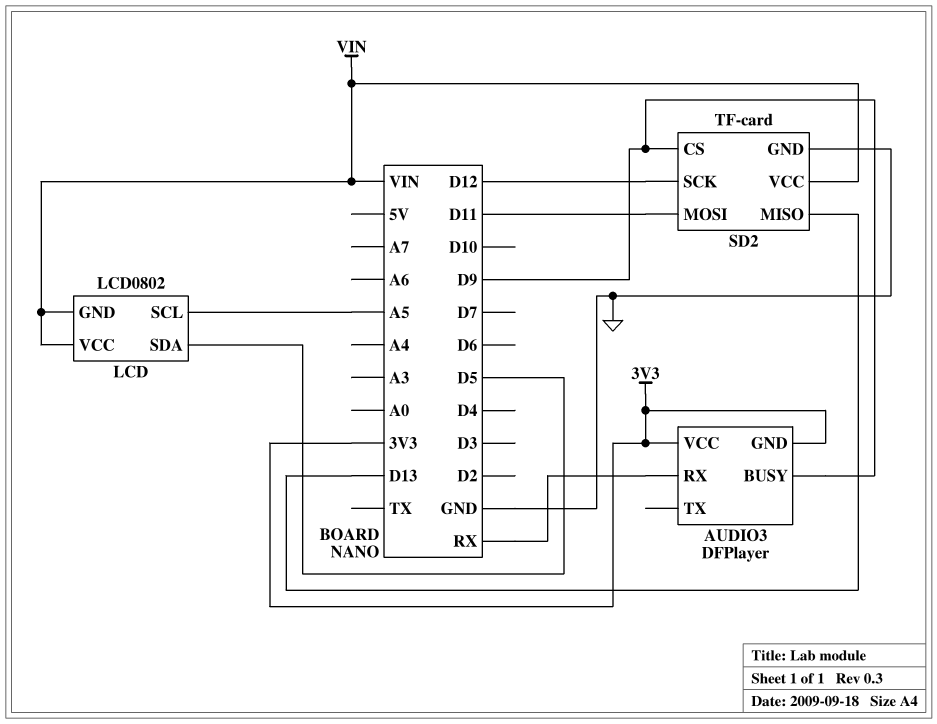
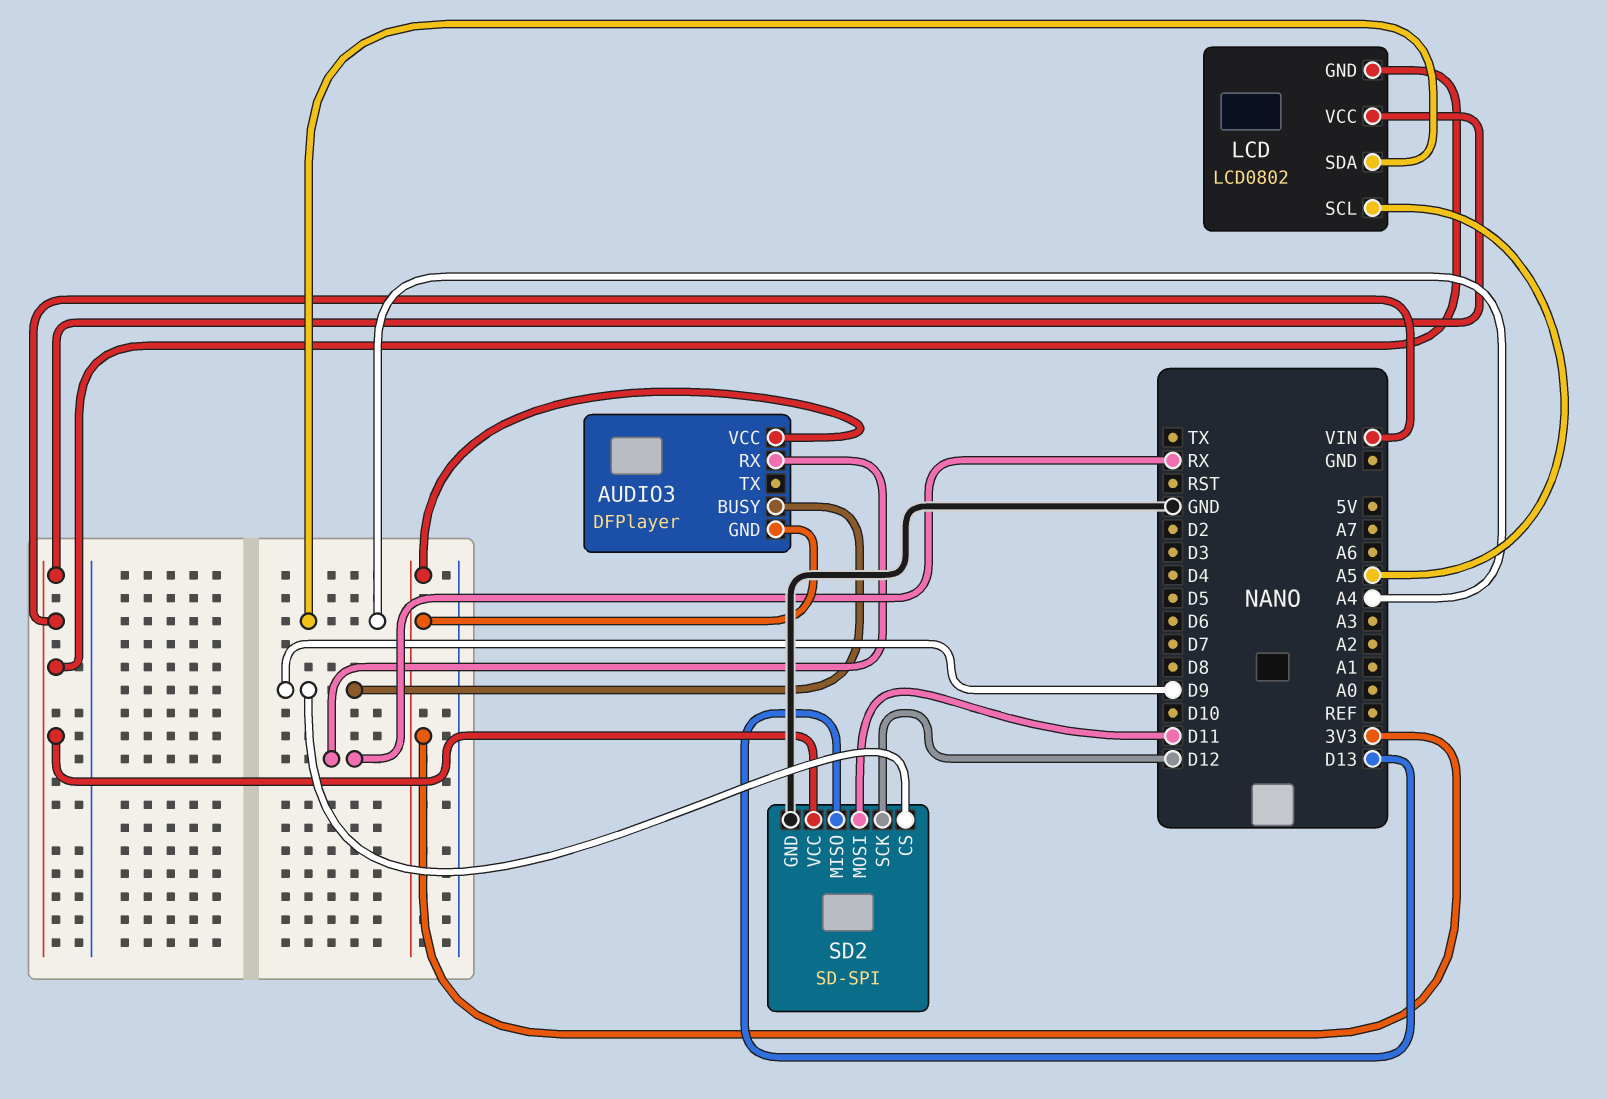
LCD pin SDA: D5 -> A4
SD2: TF-card -> SD-SPI

